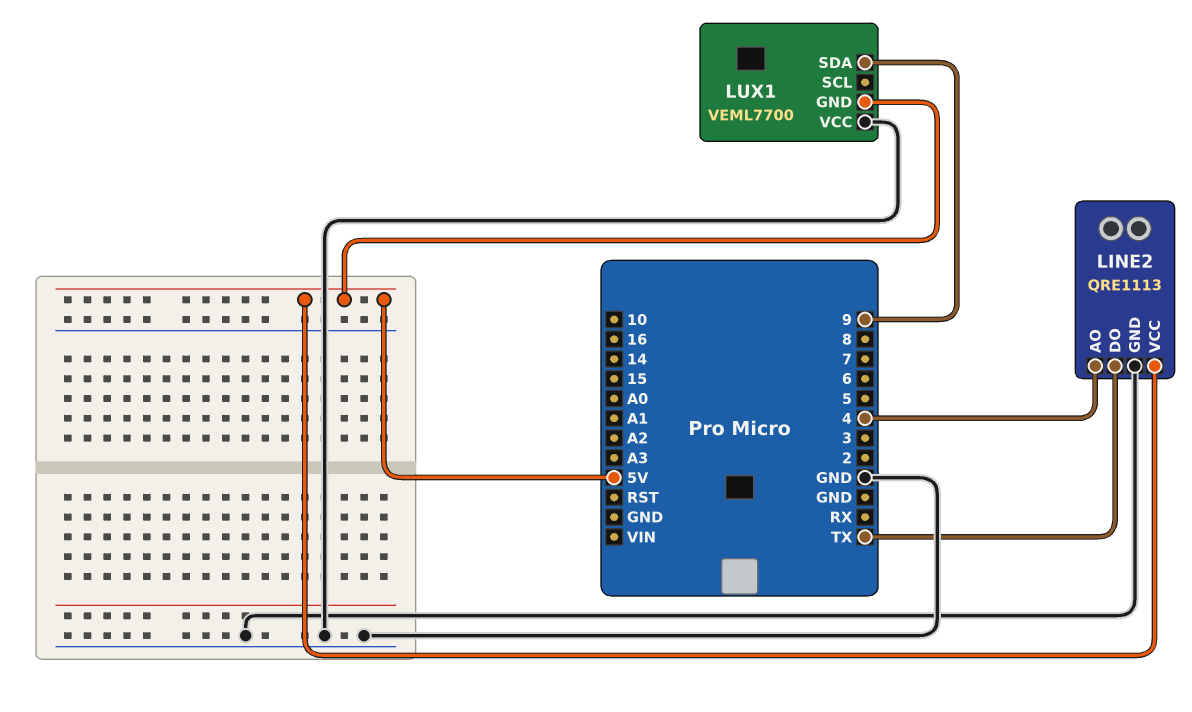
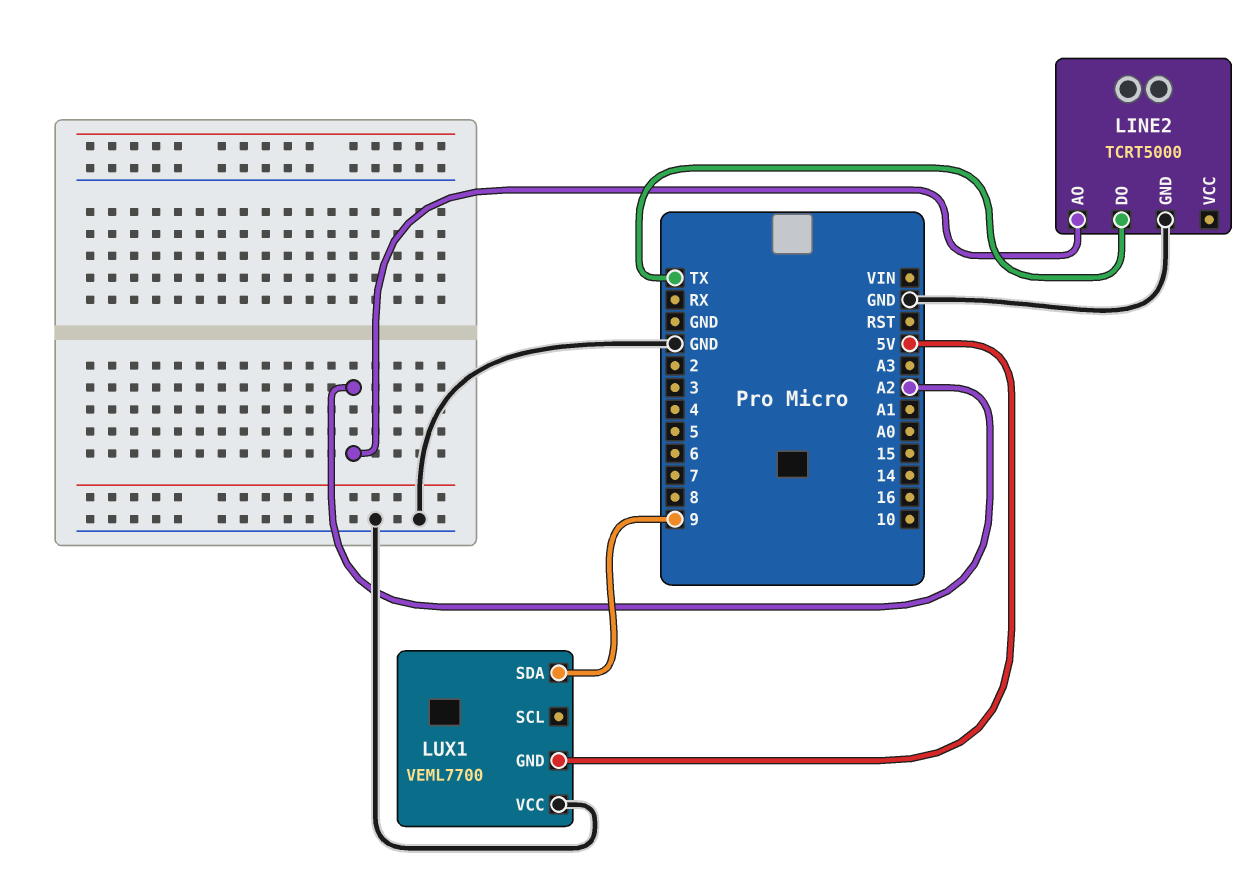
LINE2: QRE1113 -> TCRT5000
LINE2 pin AO: 4 -> A2
LINE2 pin VCC: 5V -> none

